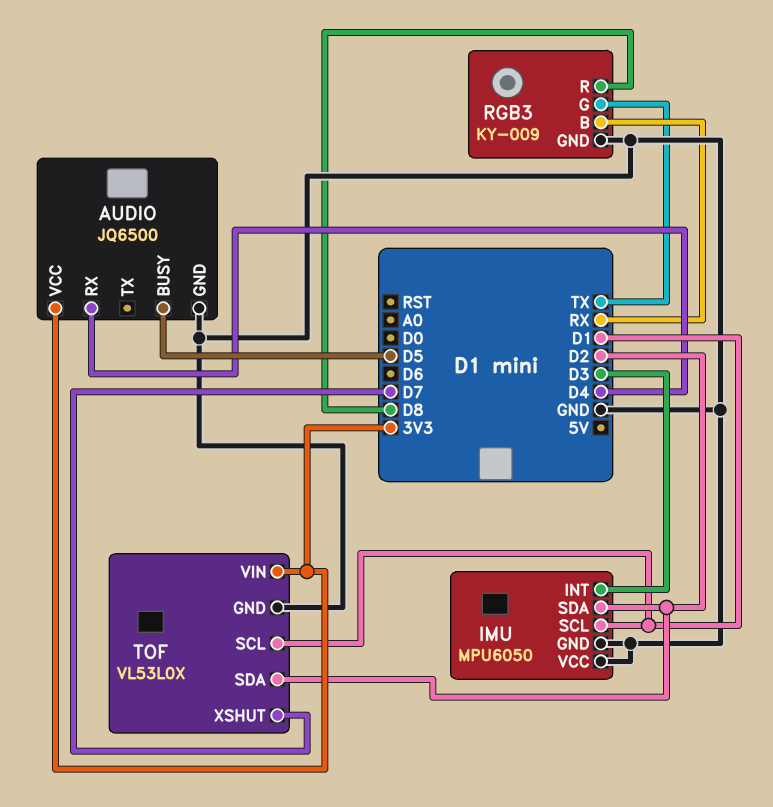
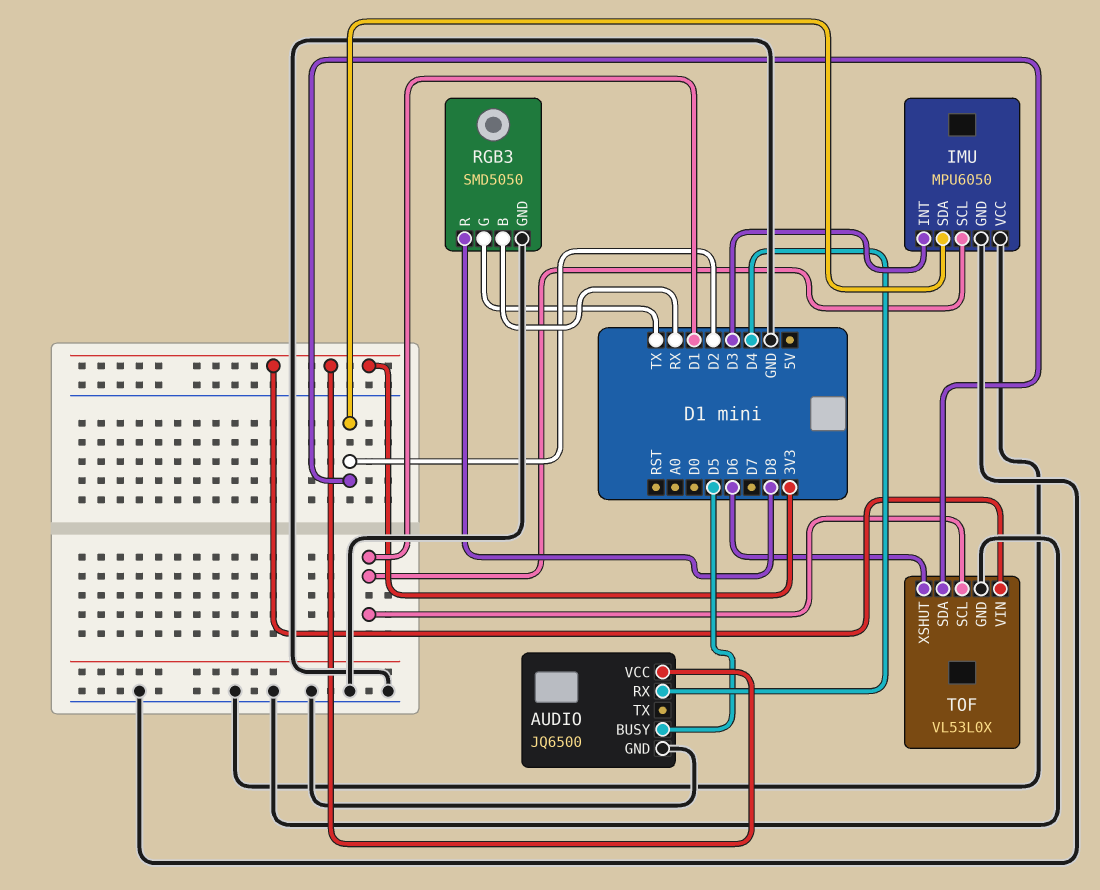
RGB3: KY-009 -> SMD5050
TOF pin XSHUT: D7 -> D6

